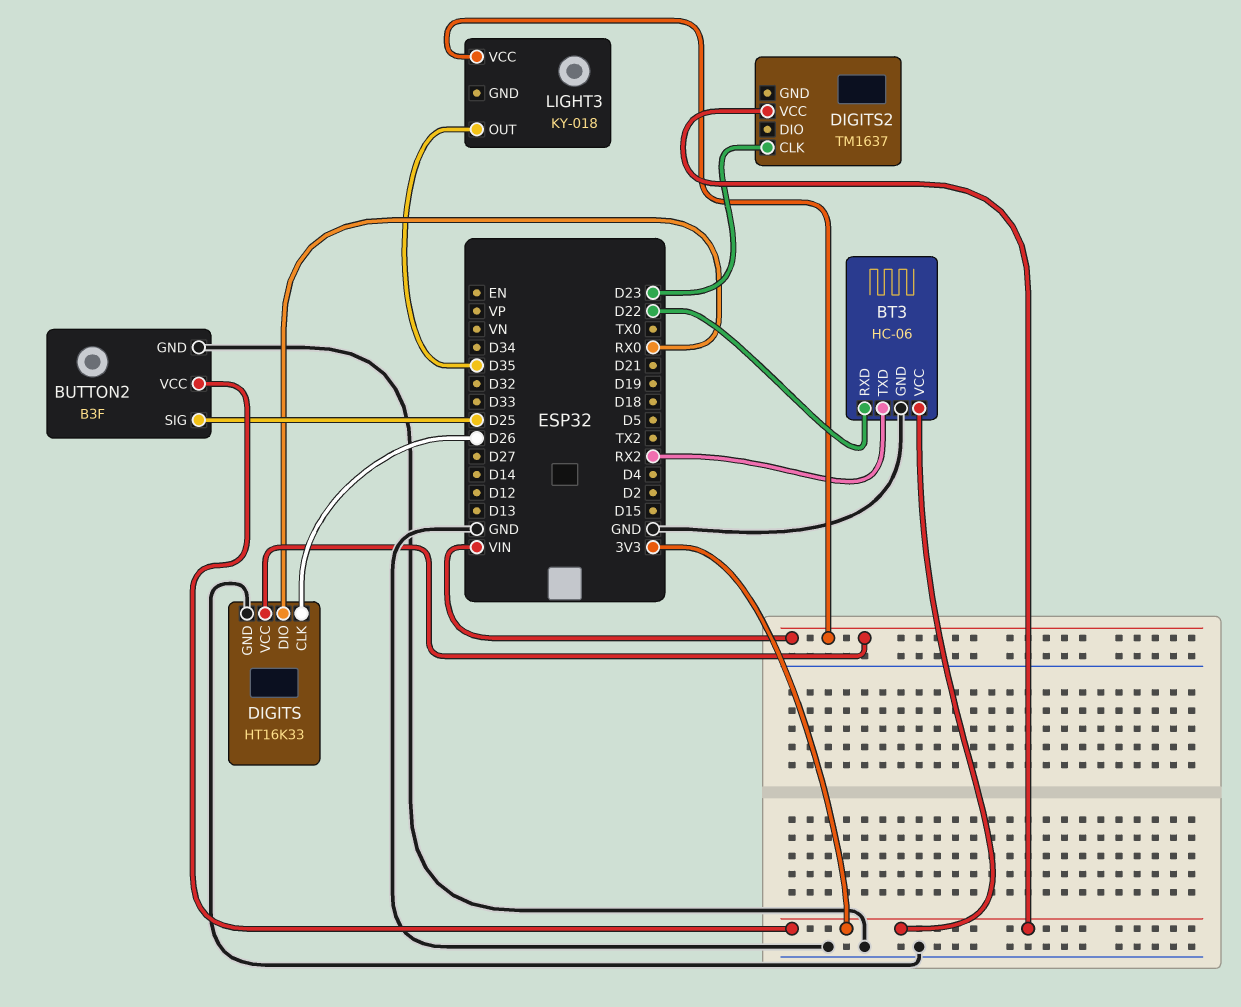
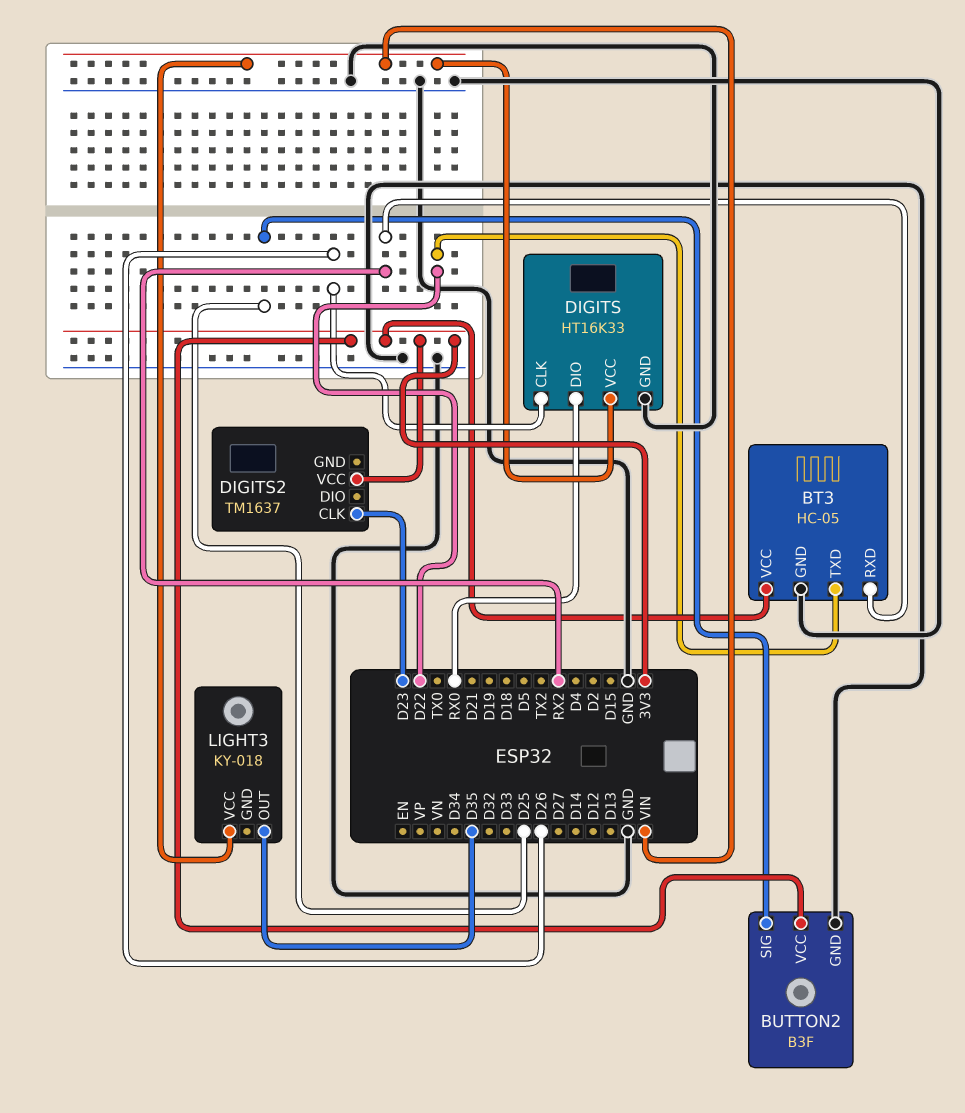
BT3: HC-06 -> HC-05
BT3 pin RXD: D22 -> RX2
BT3 pin TXD: RX2 -> D22

